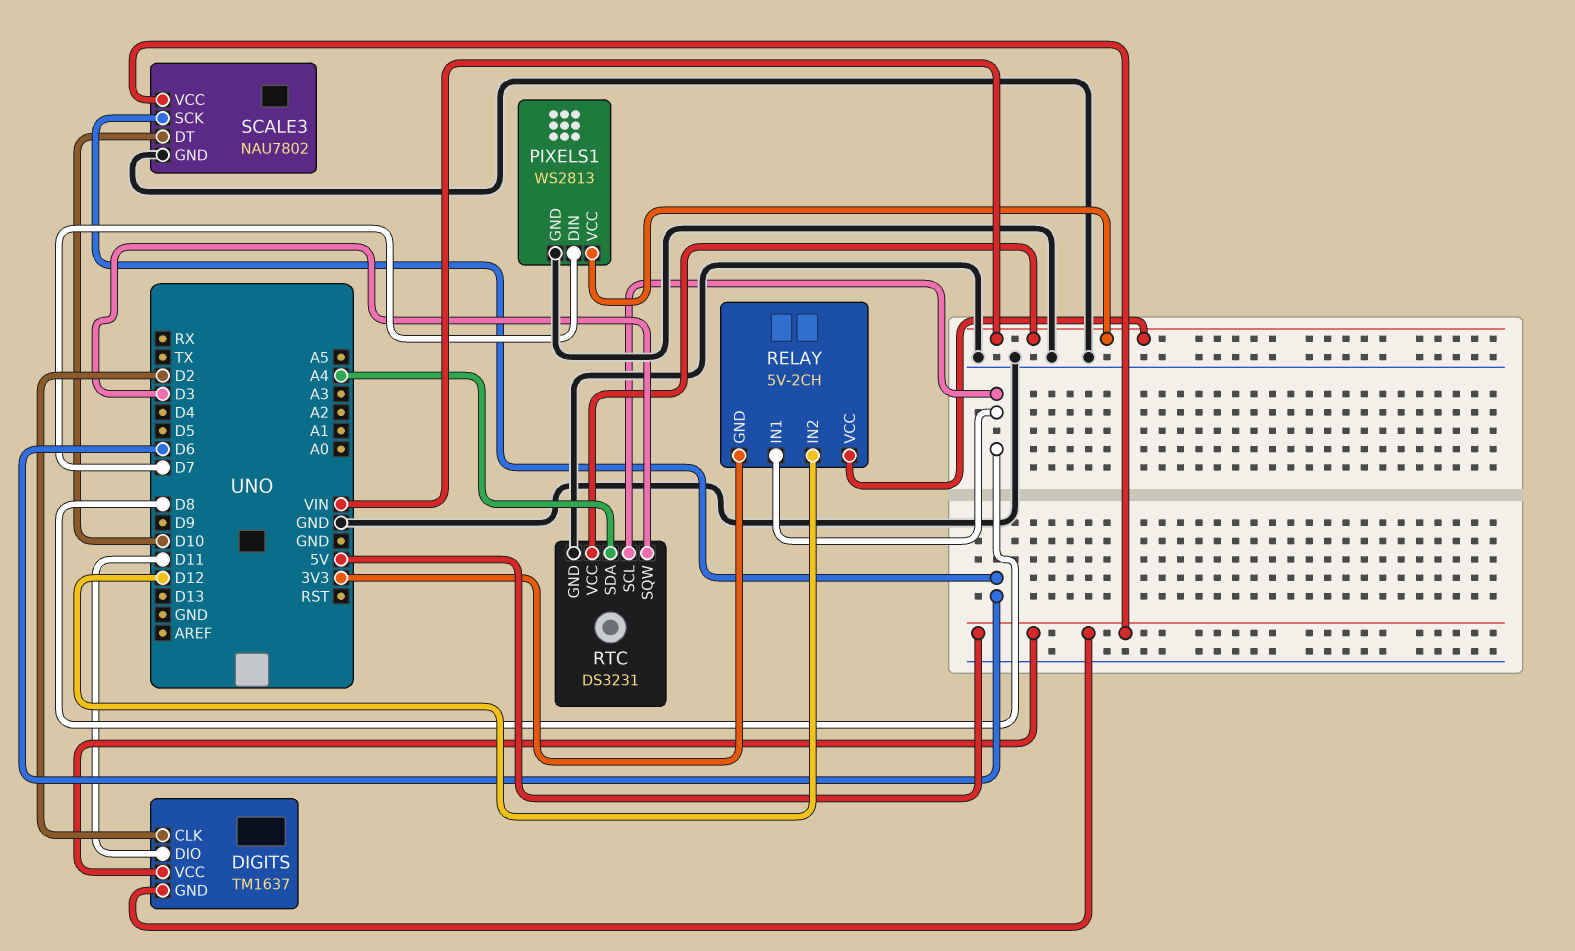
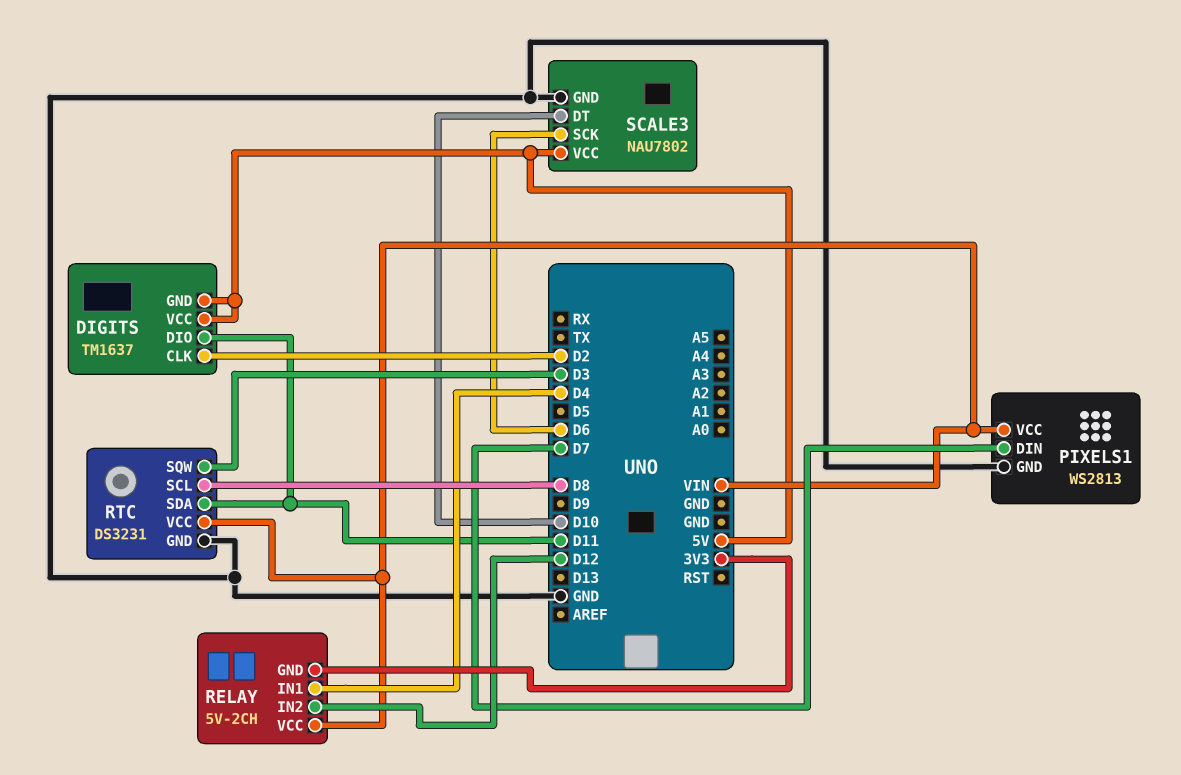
RELAY pin IN1: D8 -> D4
RTC pin SDA: A4 -> D11

